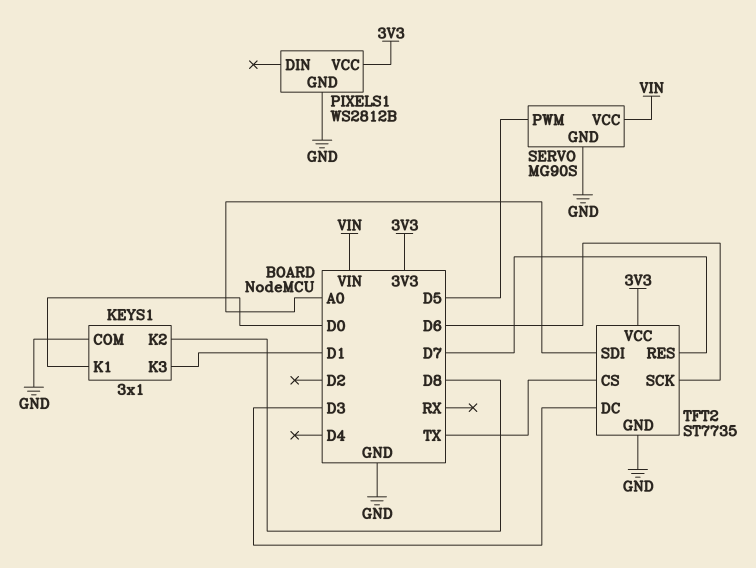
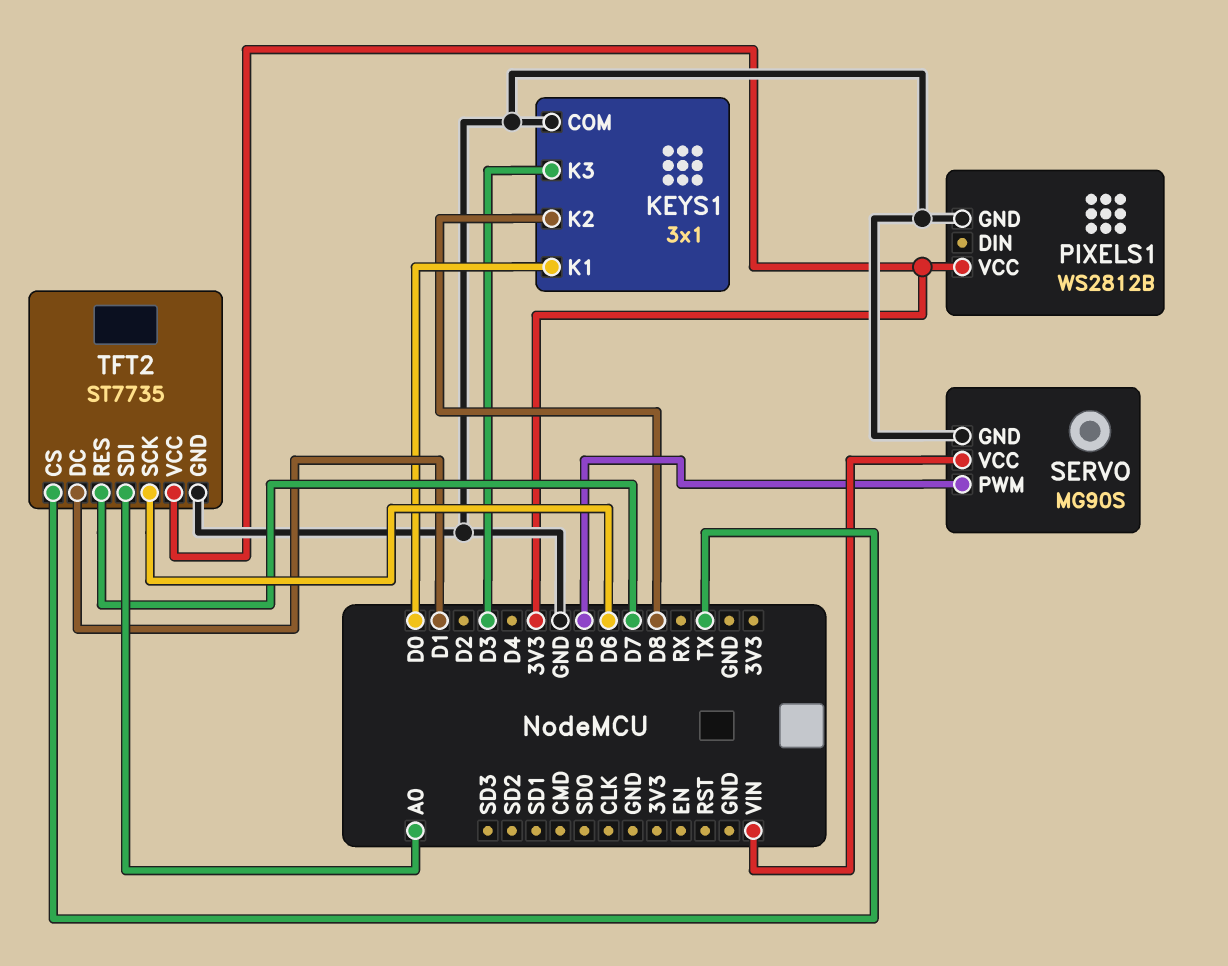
KEYS1 pin K3: D1 -> D3
TFT2 pin DC: D3 -> D1

